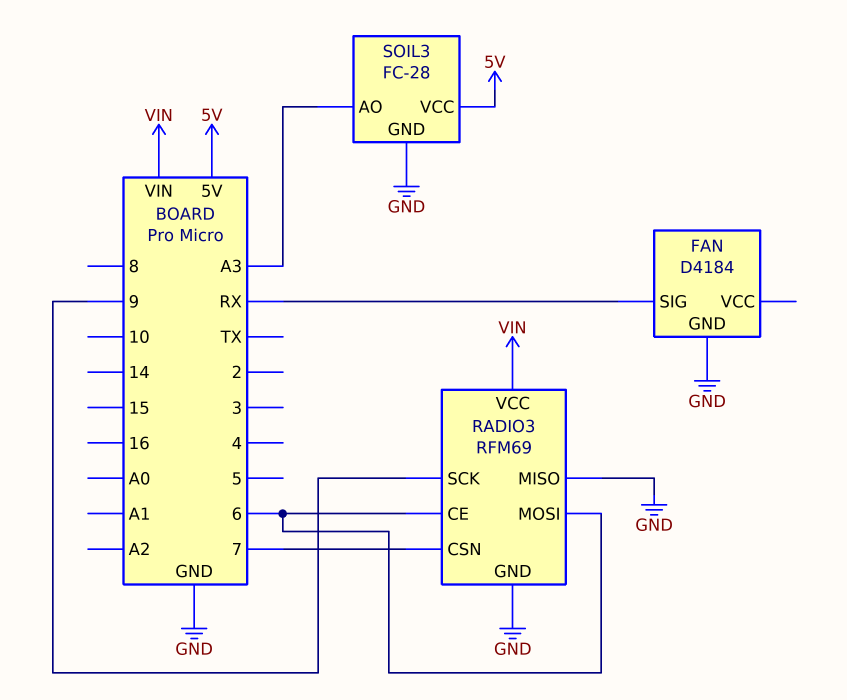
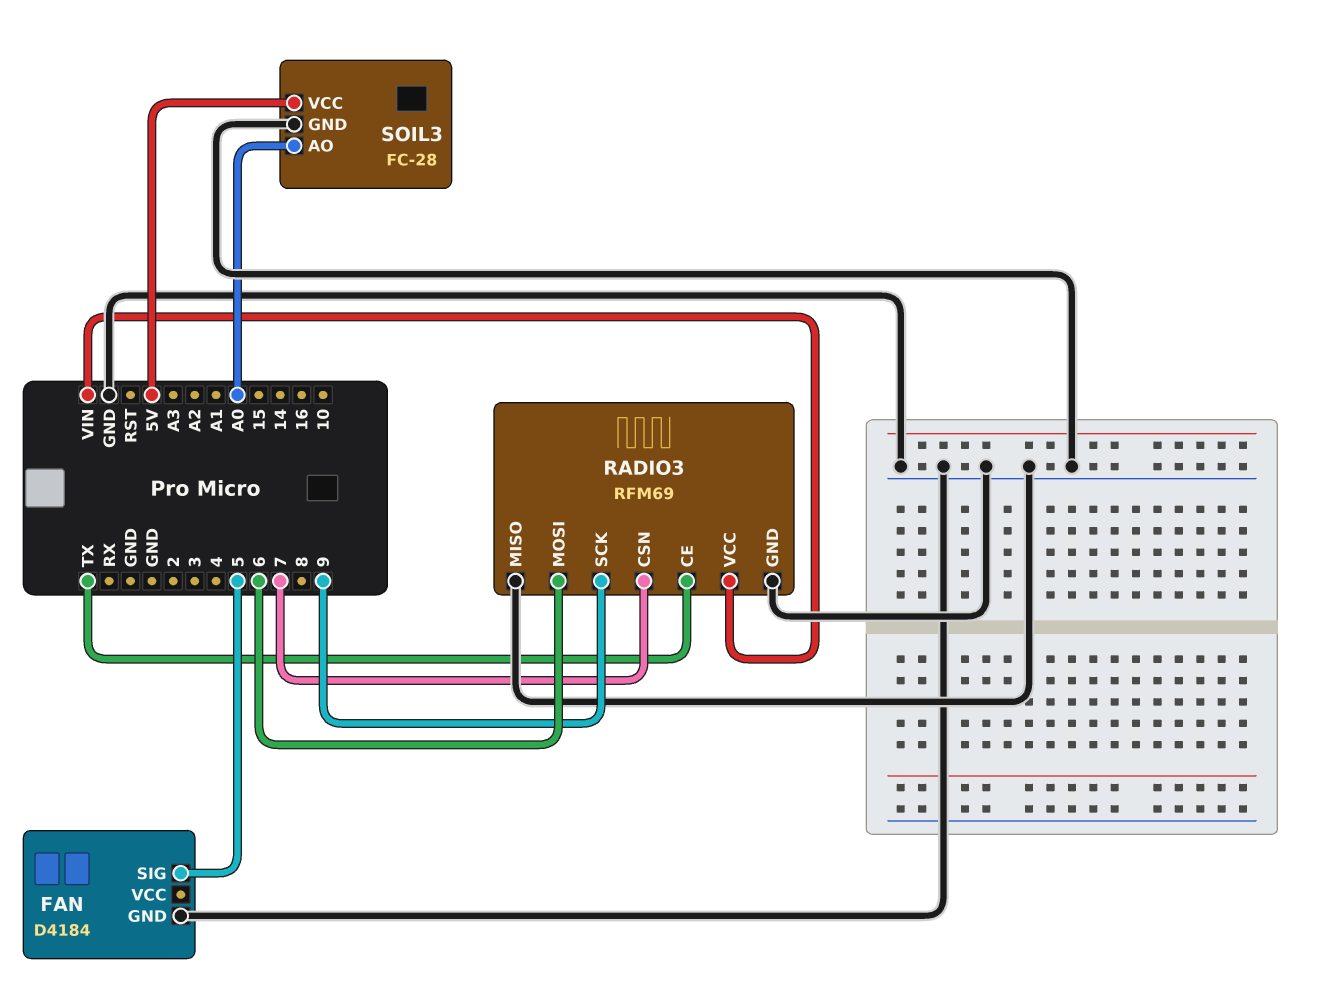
FAN pin SIG: RX -> 5
RADIO3 pin CE: 6 -> TX
SOIL3 pin AO: A3 -> A0

